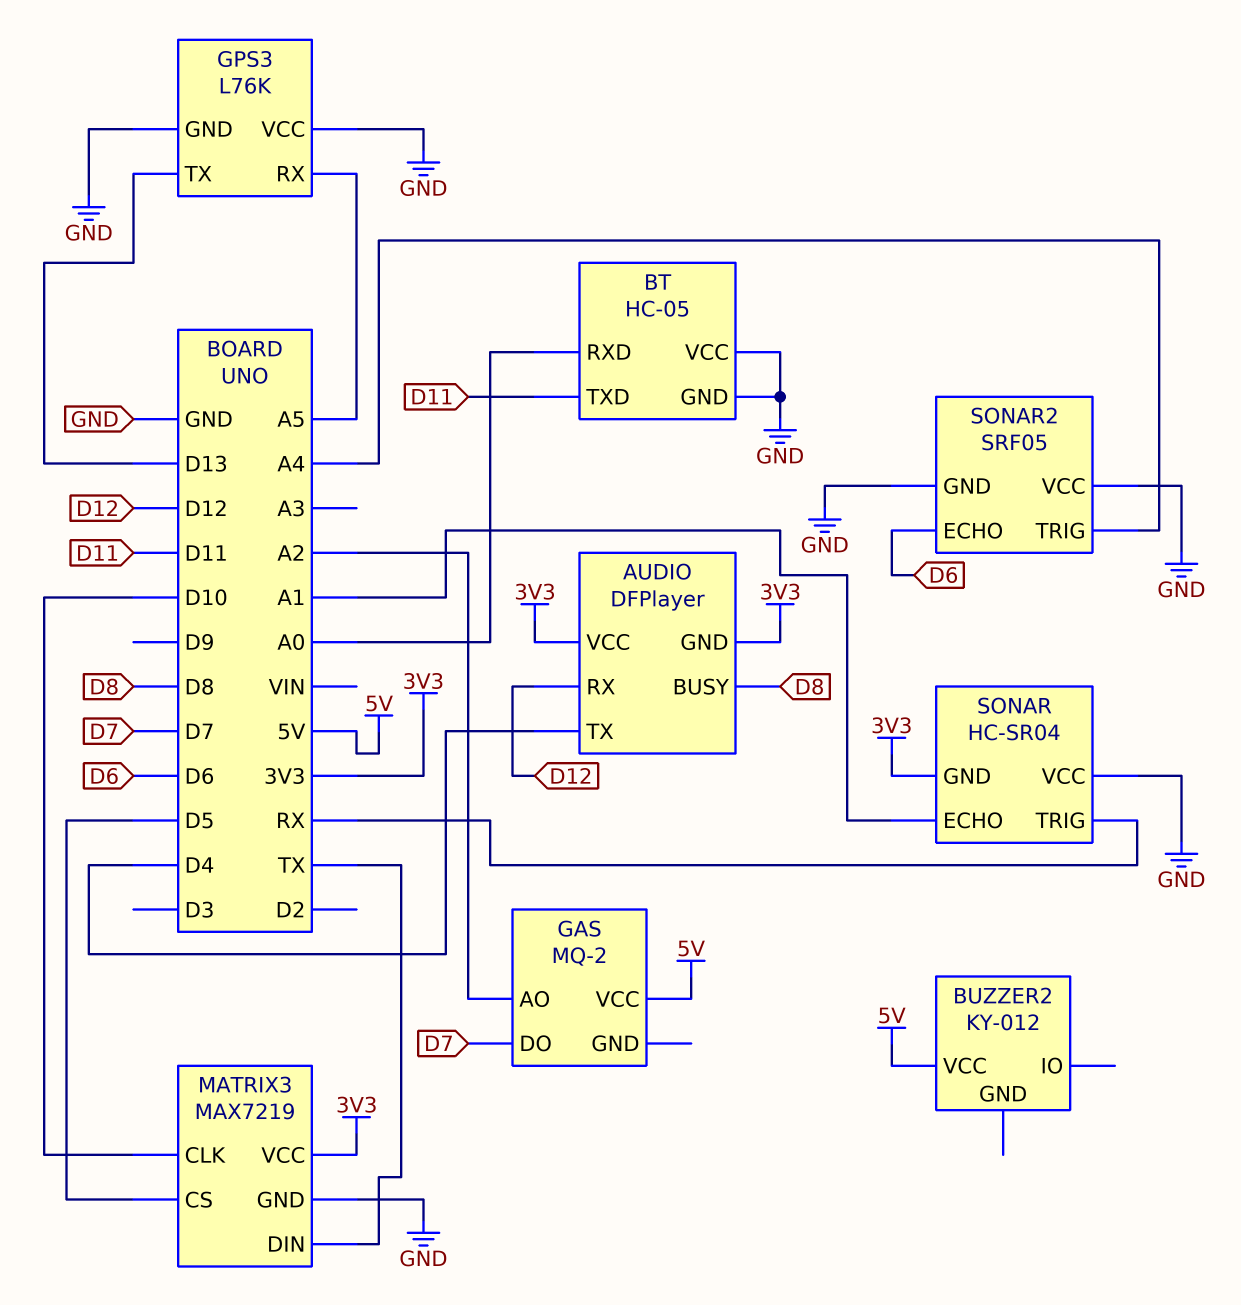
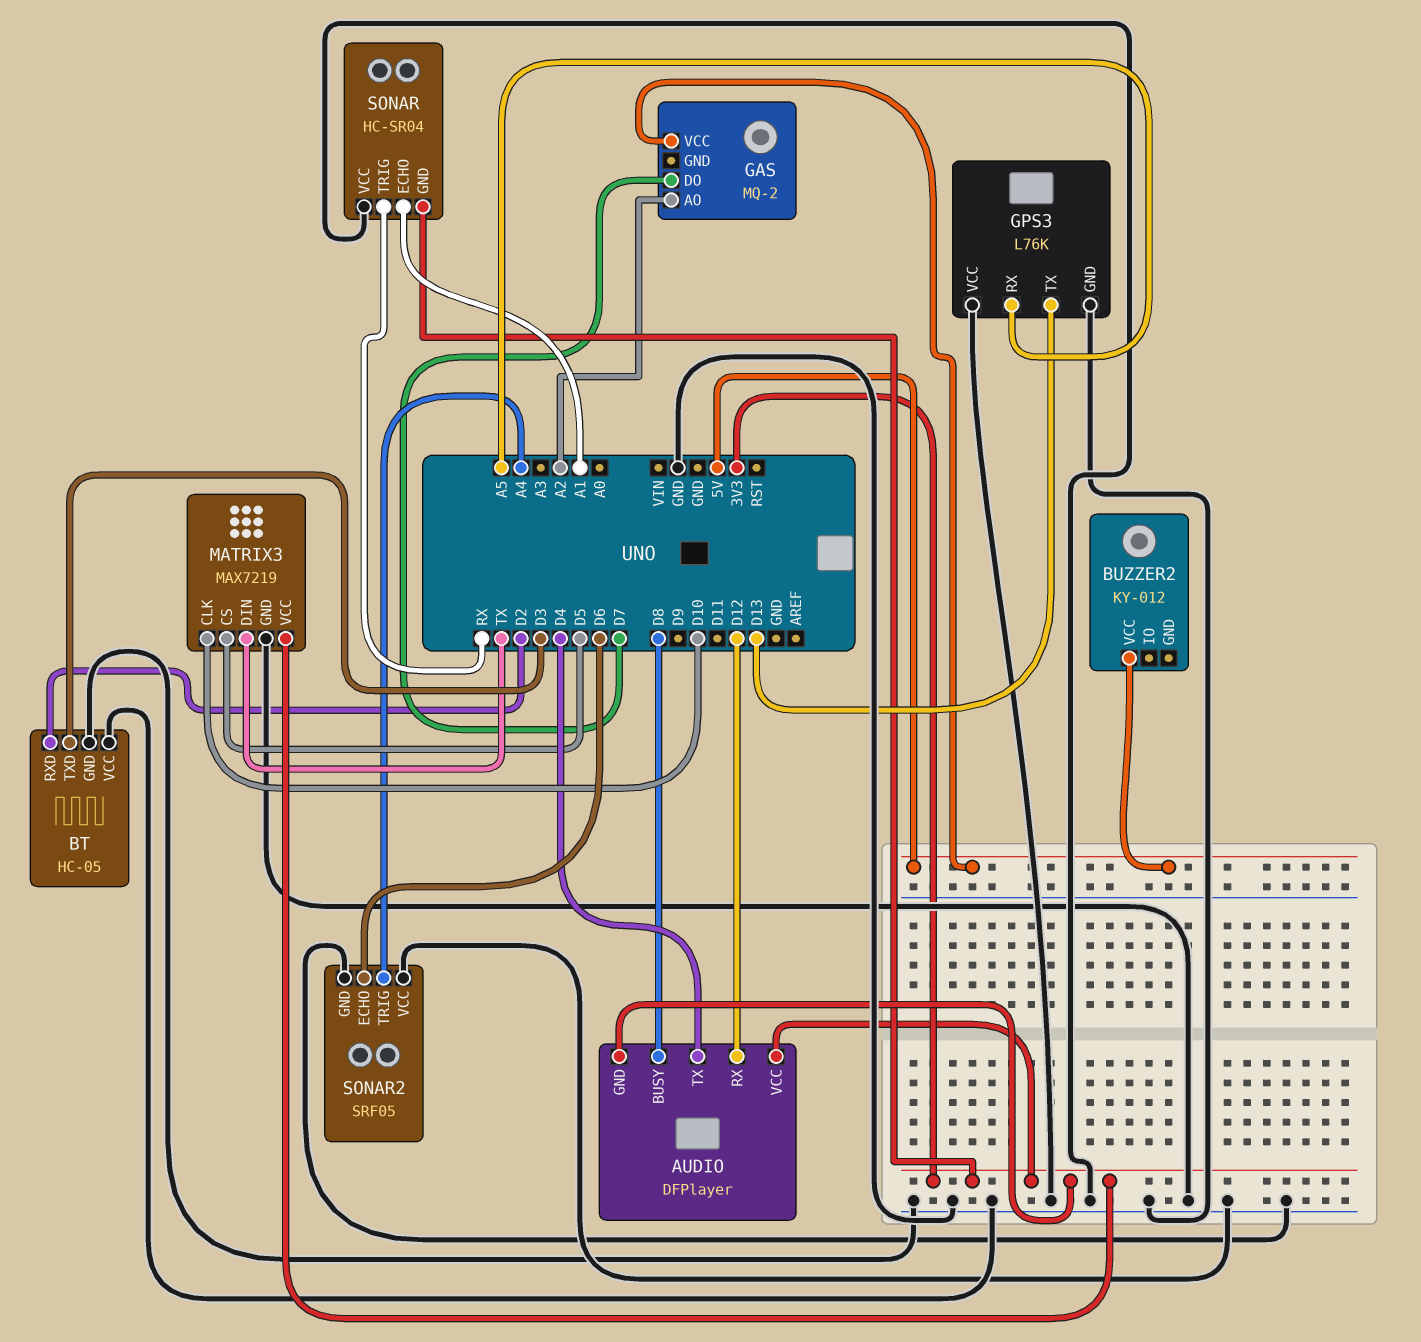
BT pin RXD: A0 -> D2
BT pin TXD: D11 -> D3

